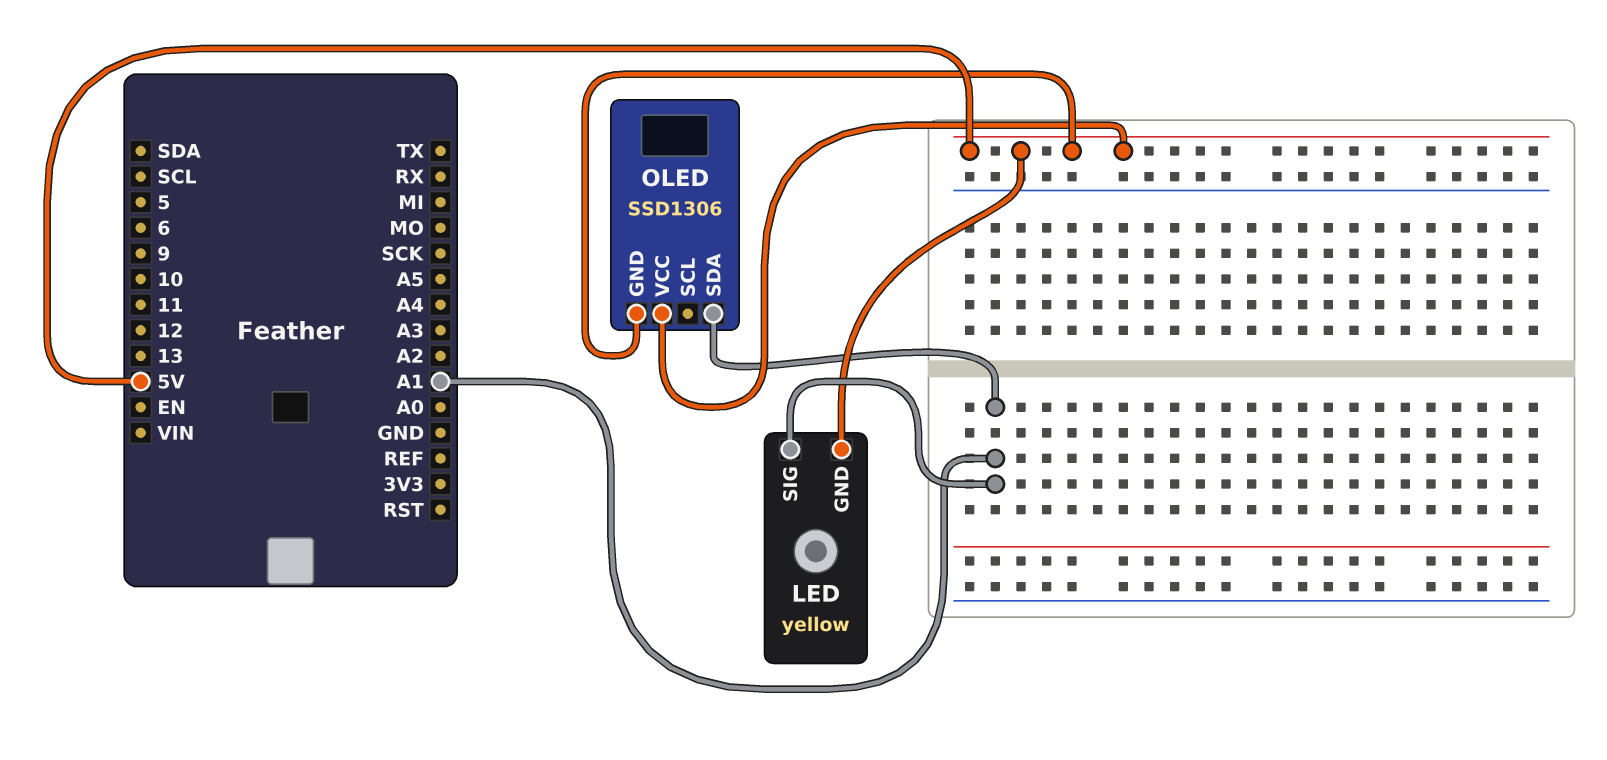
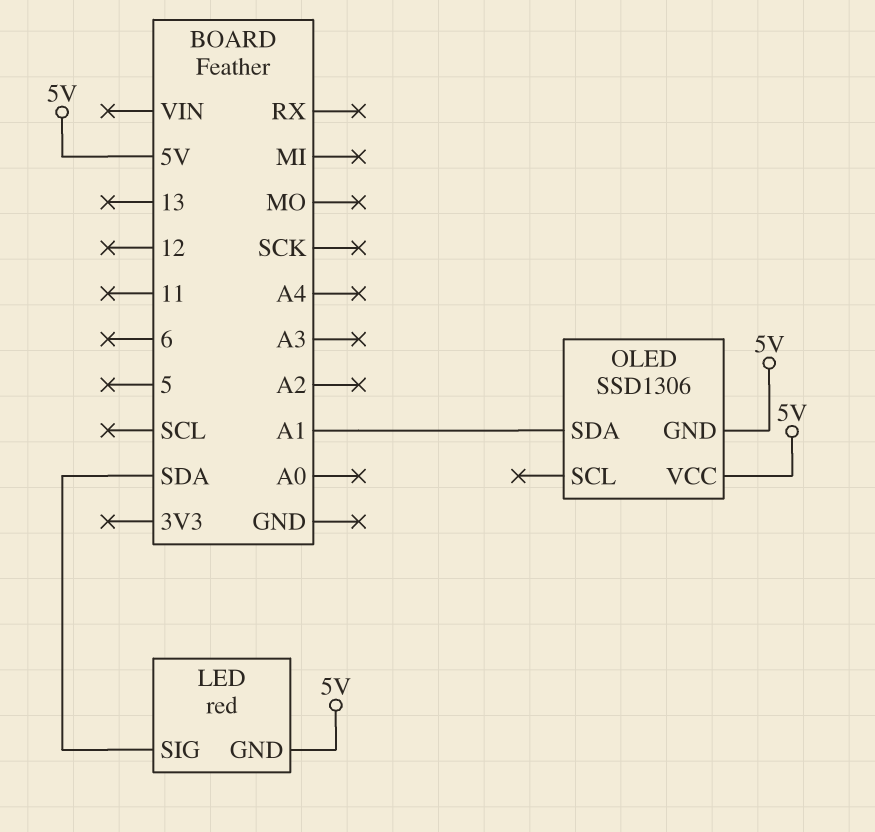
LED: yellow -> red
LED pin SIG: A1 -> SDA

